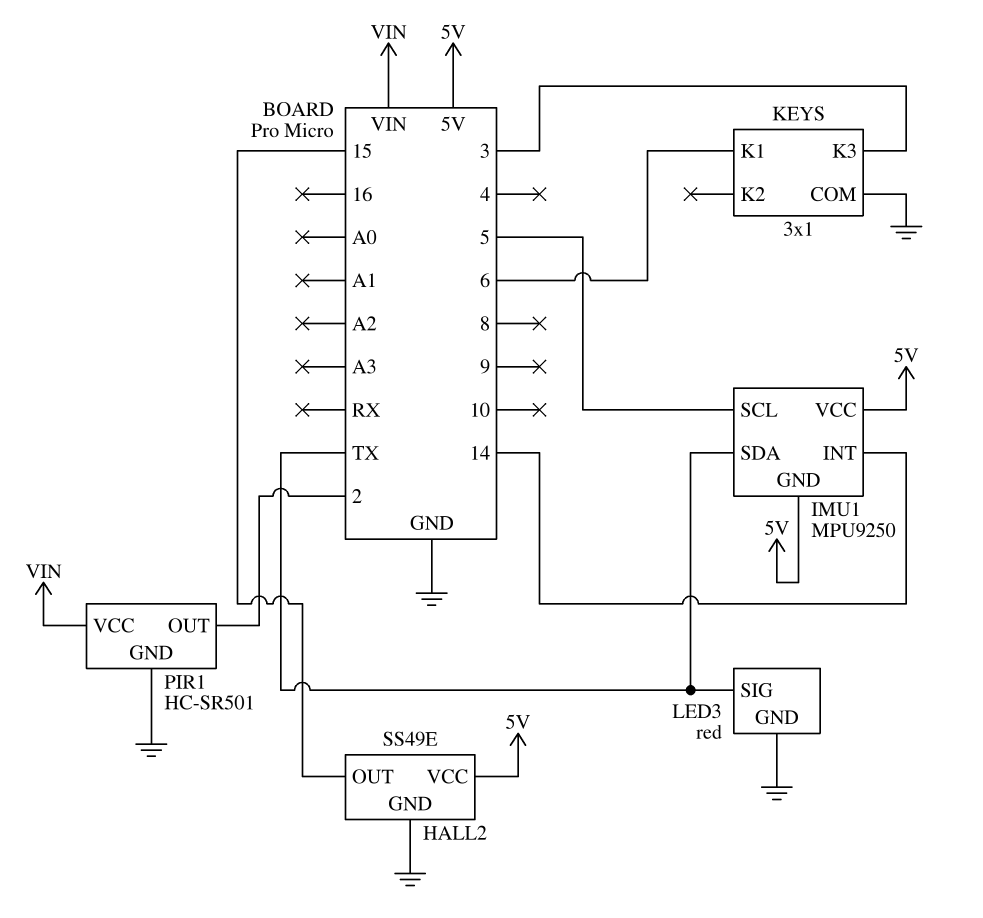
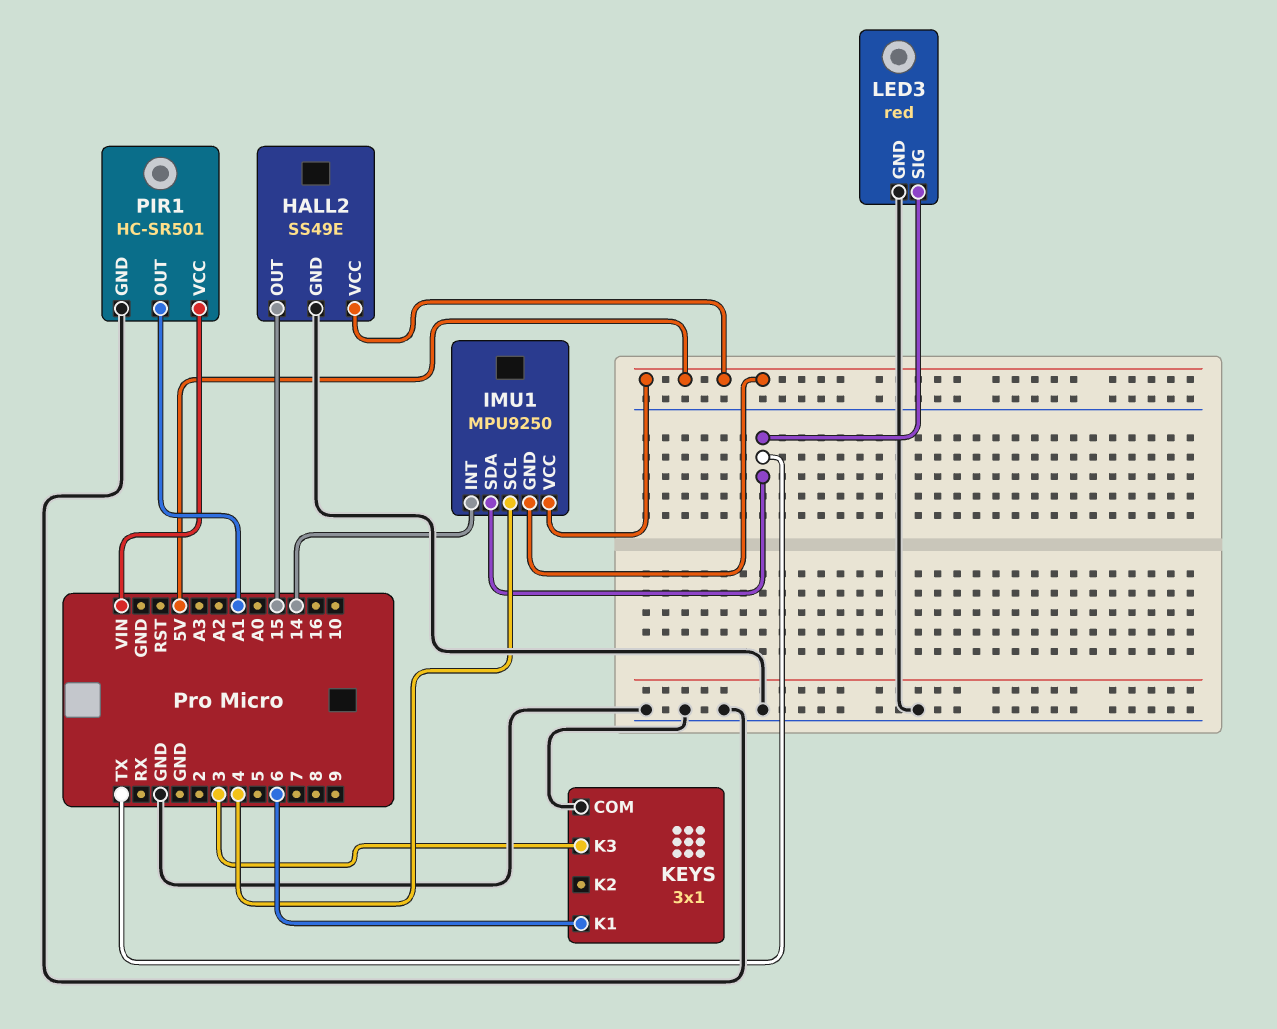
IMU1 pin SCL: 5 -> 4
PIR1 pin OUT: 2 -> A1

